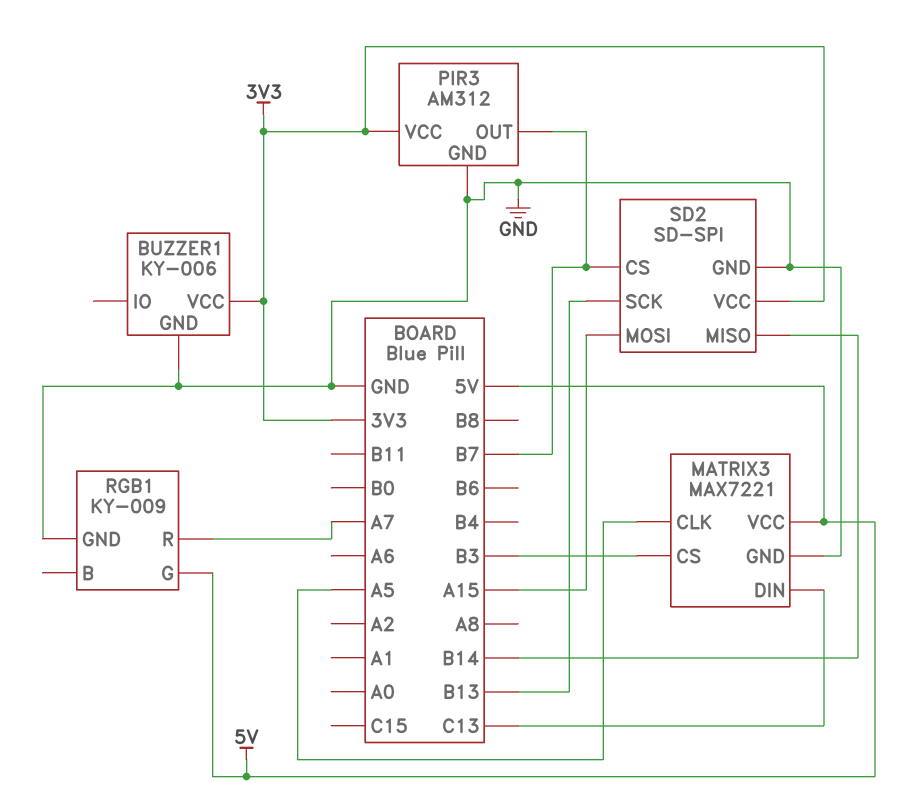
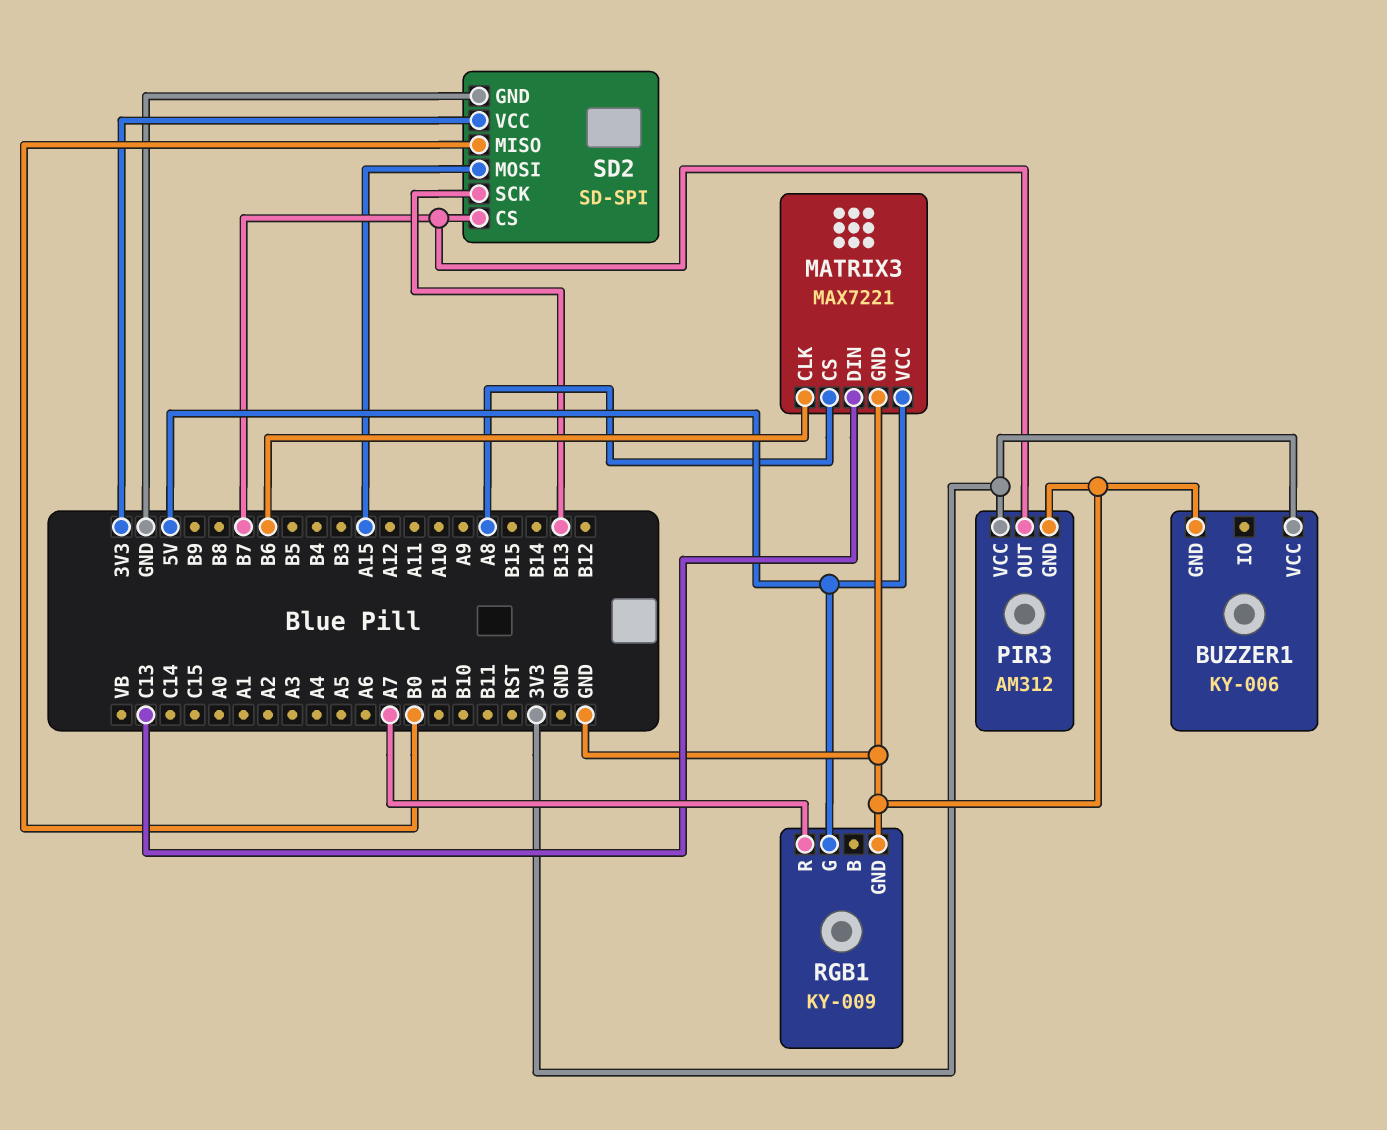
MATRIX3 pin CLK: A5 -> B6
MATRIX3 pin CS: B3 -> A8
SD2 pin MISO: B14 -> B0

